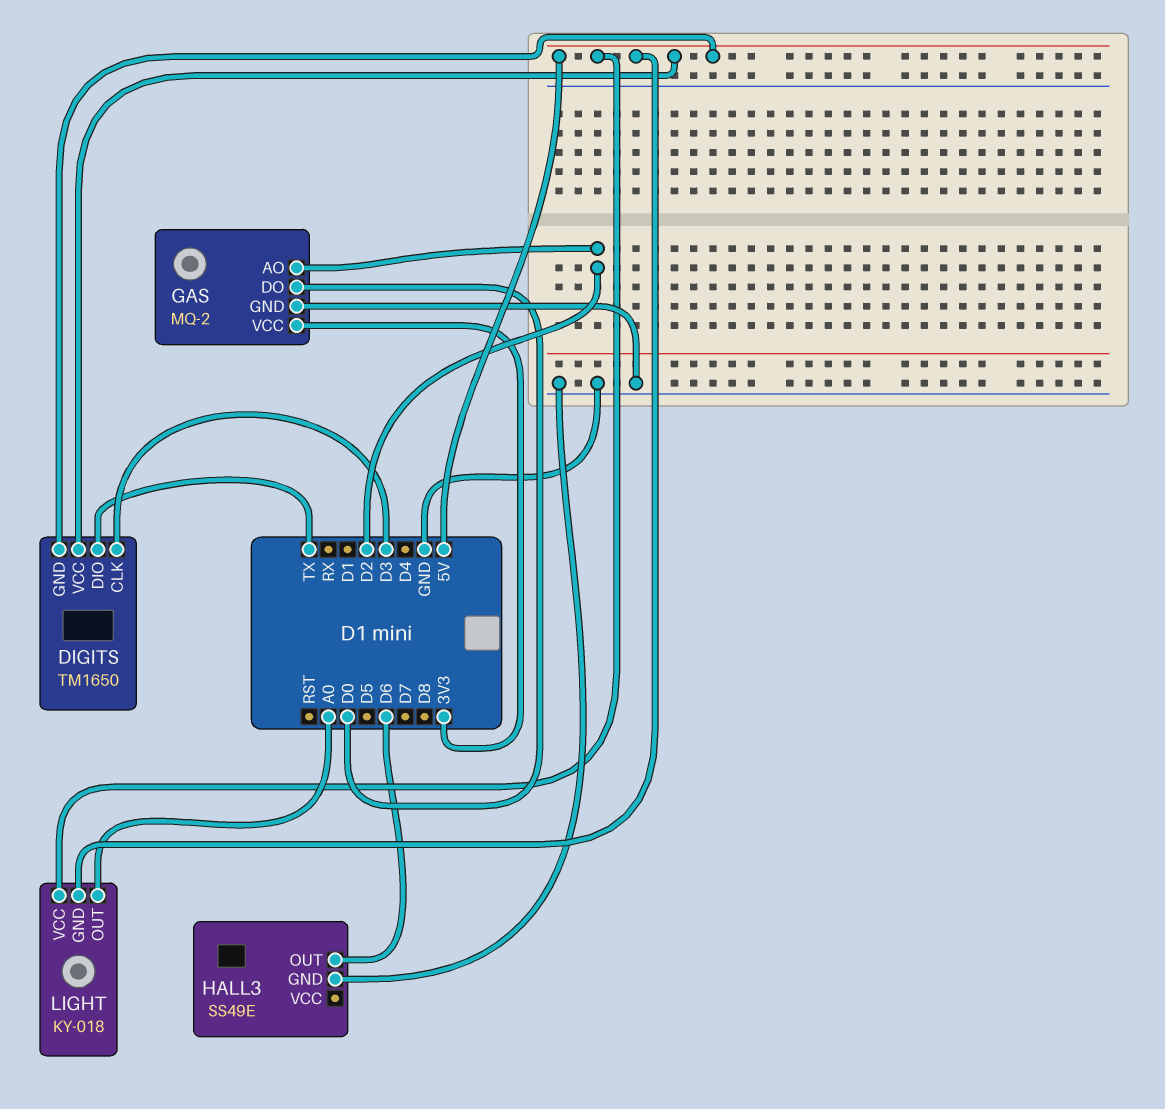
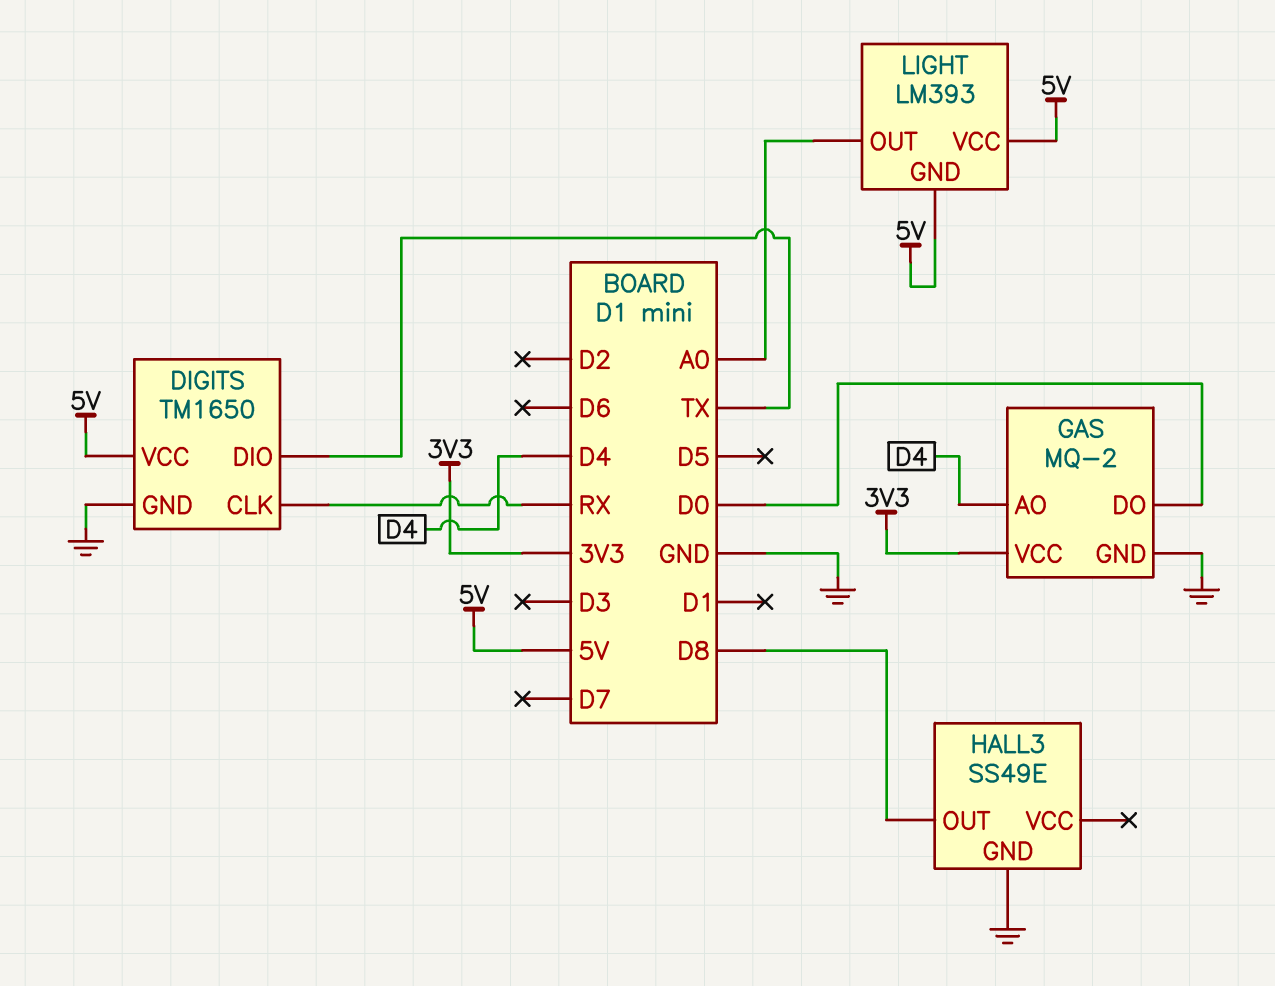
DIGITS pin CLK: D3 -> RX
DIGITS pin GND: 5V -> GND
GAS pin AO: D2 -> D4
HALL3 pin OUT: D6 -> D8
LIGHT: KY-018 -> LM393

